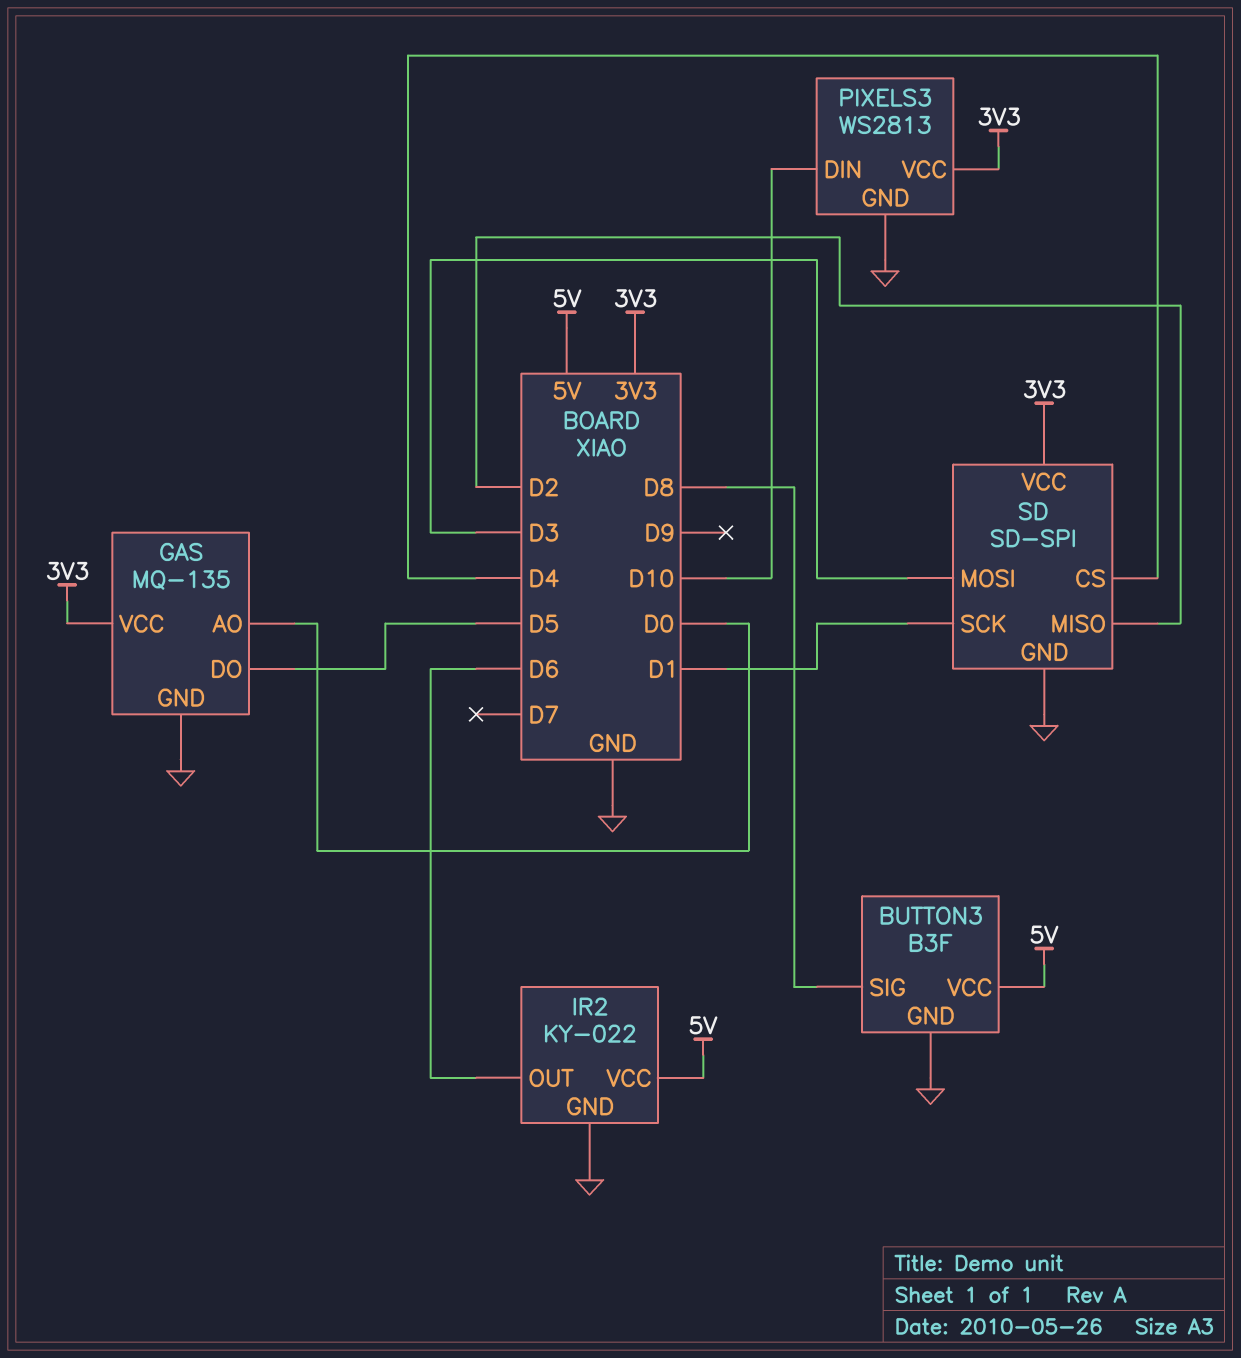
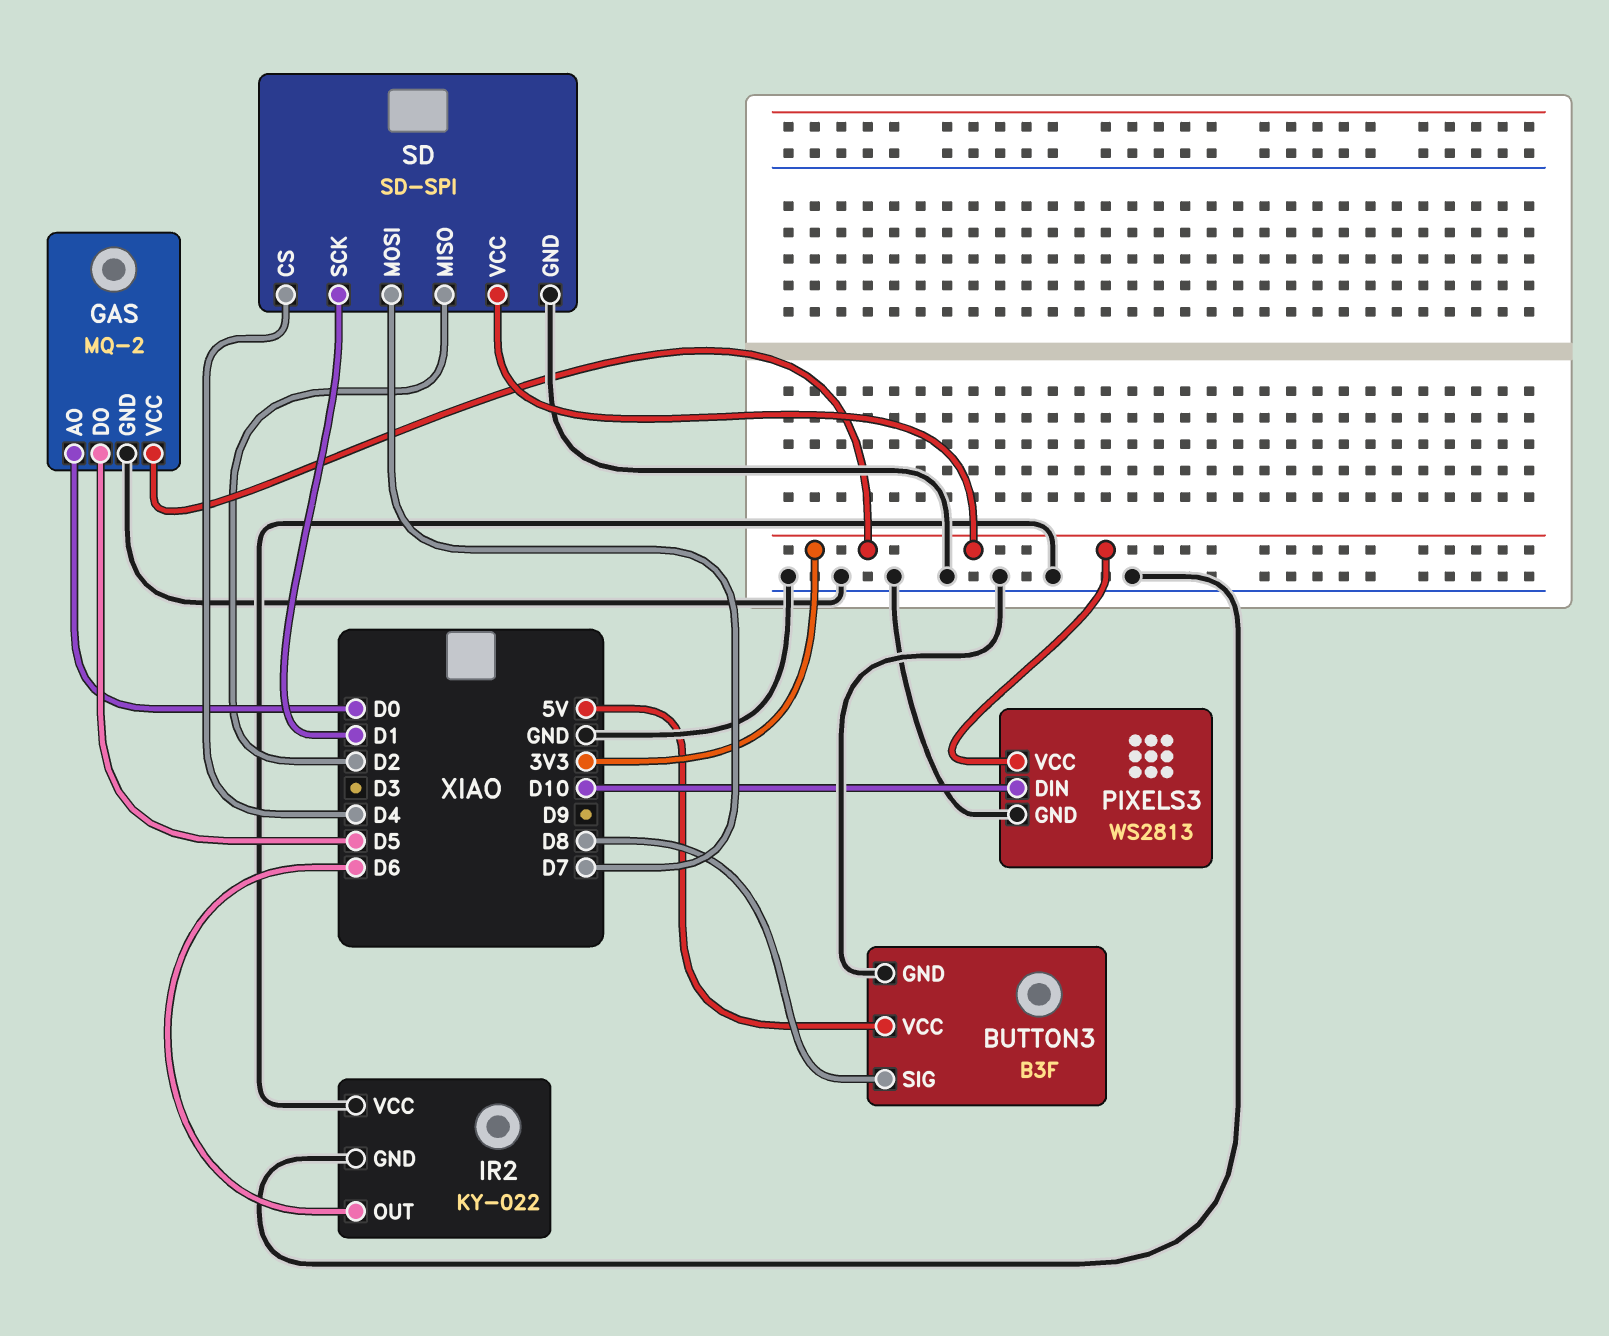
GAS: MQ-135 -> MQ-2
IR2 pin VCC: 5V -> GND
SD pin MOSI: D3 -> D7

